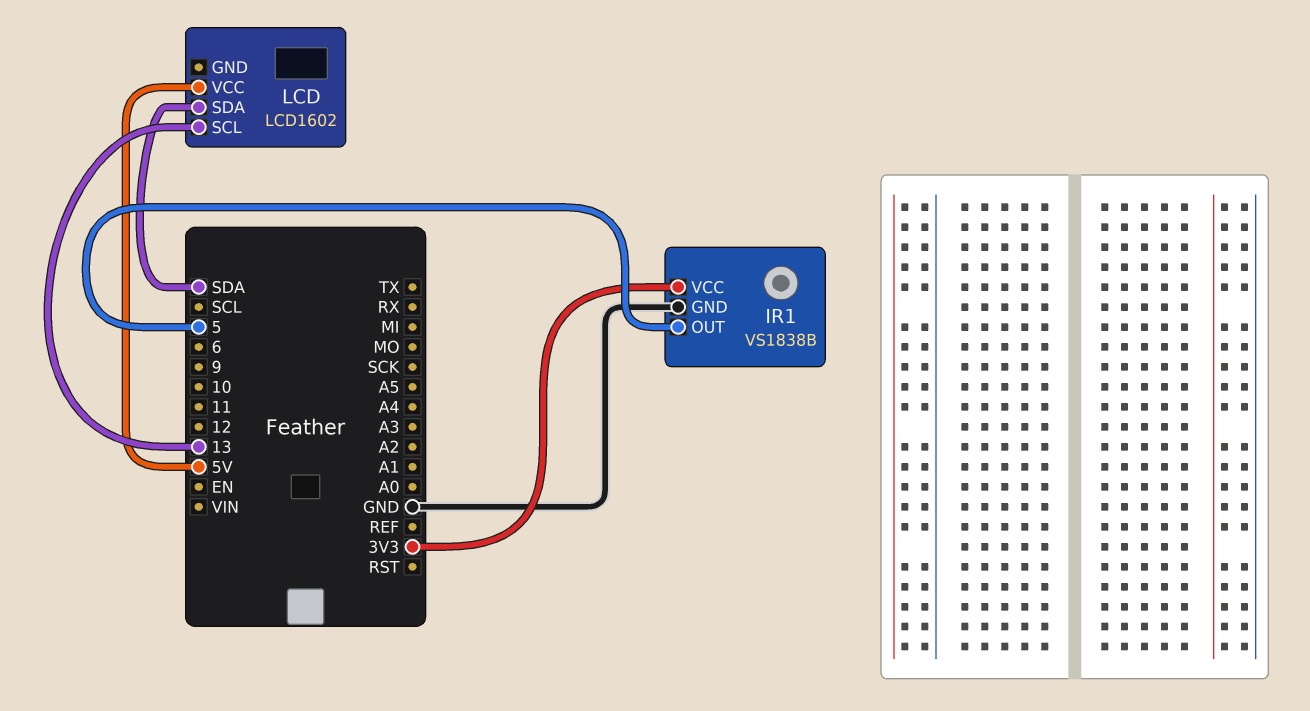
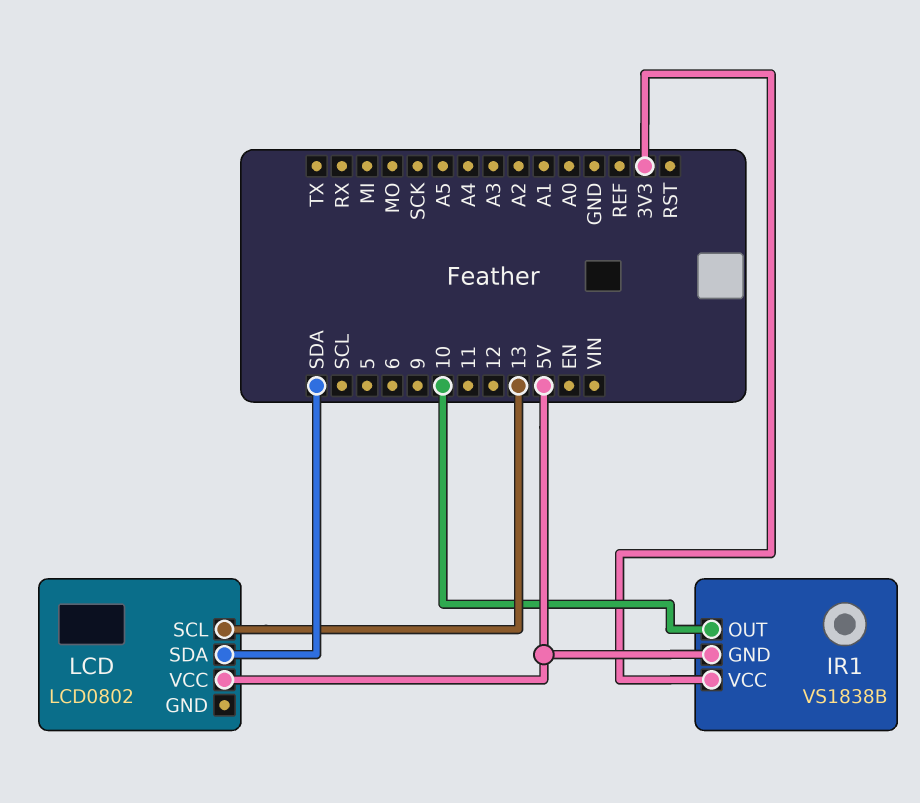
IR1 pin GND: GND -> 5V
IR1 pin OUT: 5 -> 10
LCD: LCD1602 -> LCD0802

